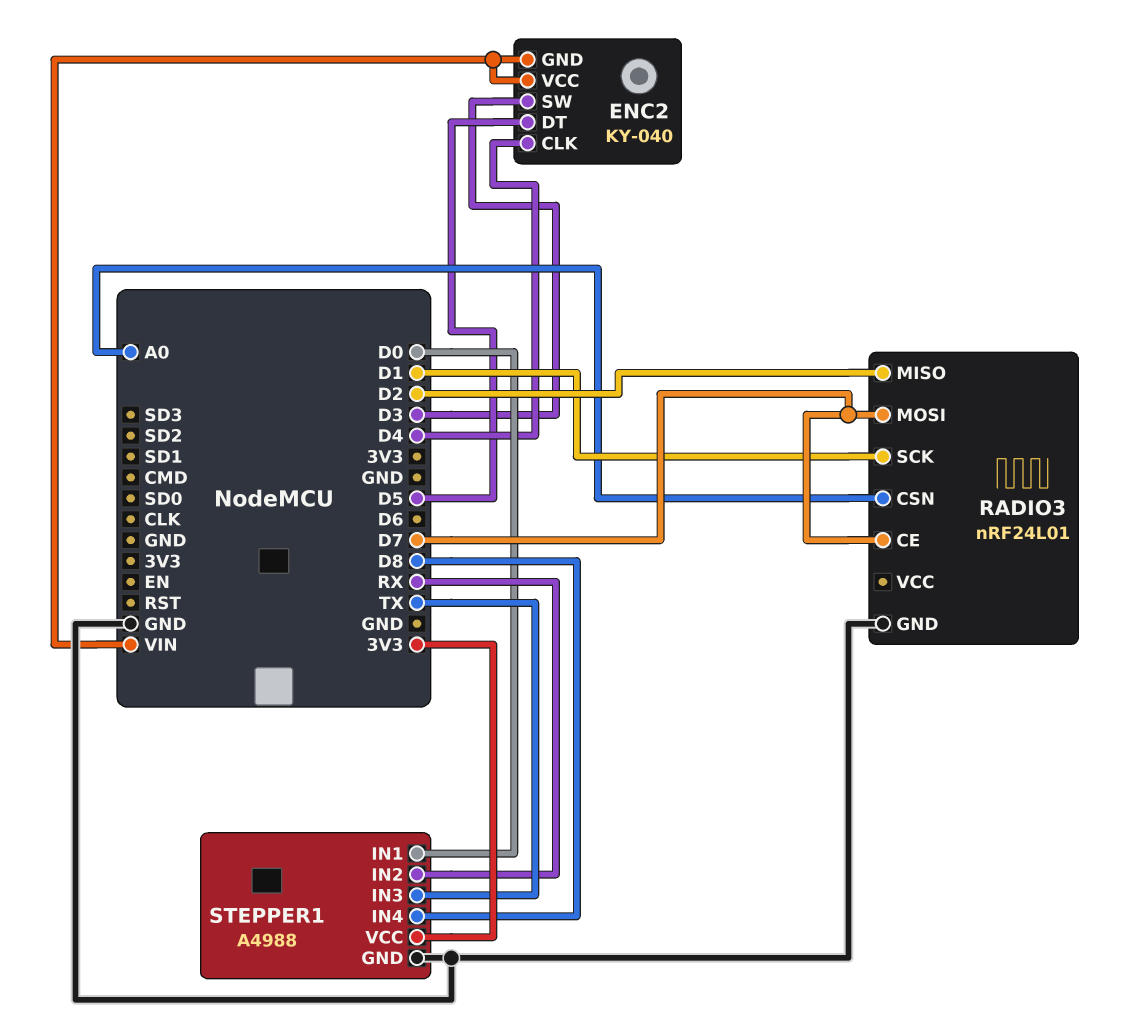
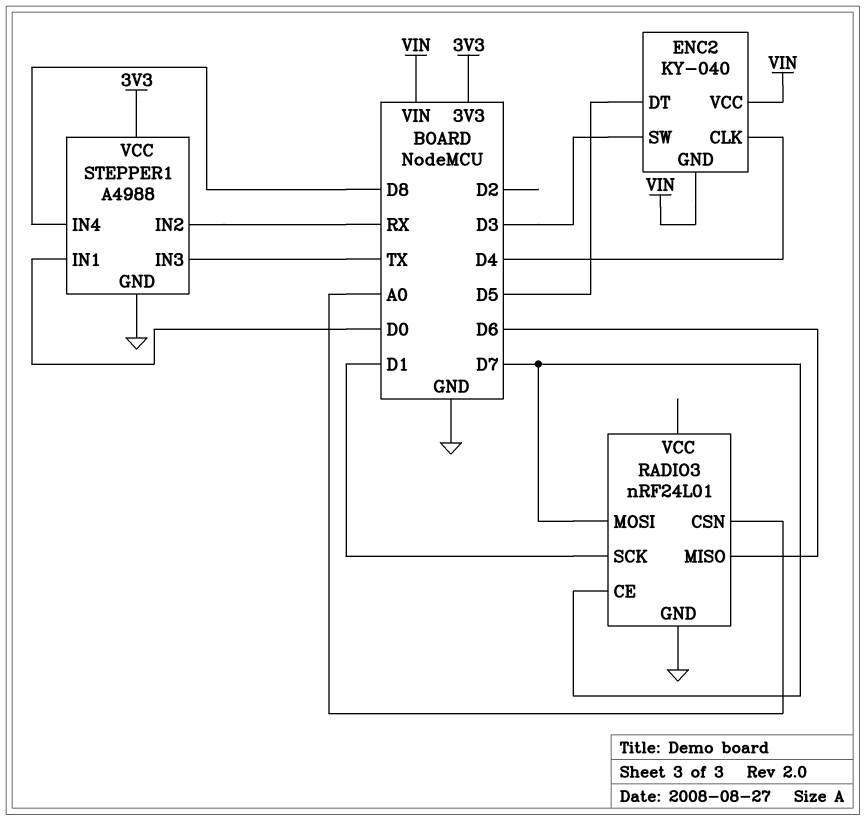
RADIO3 pin MISO: D2 -> D6

